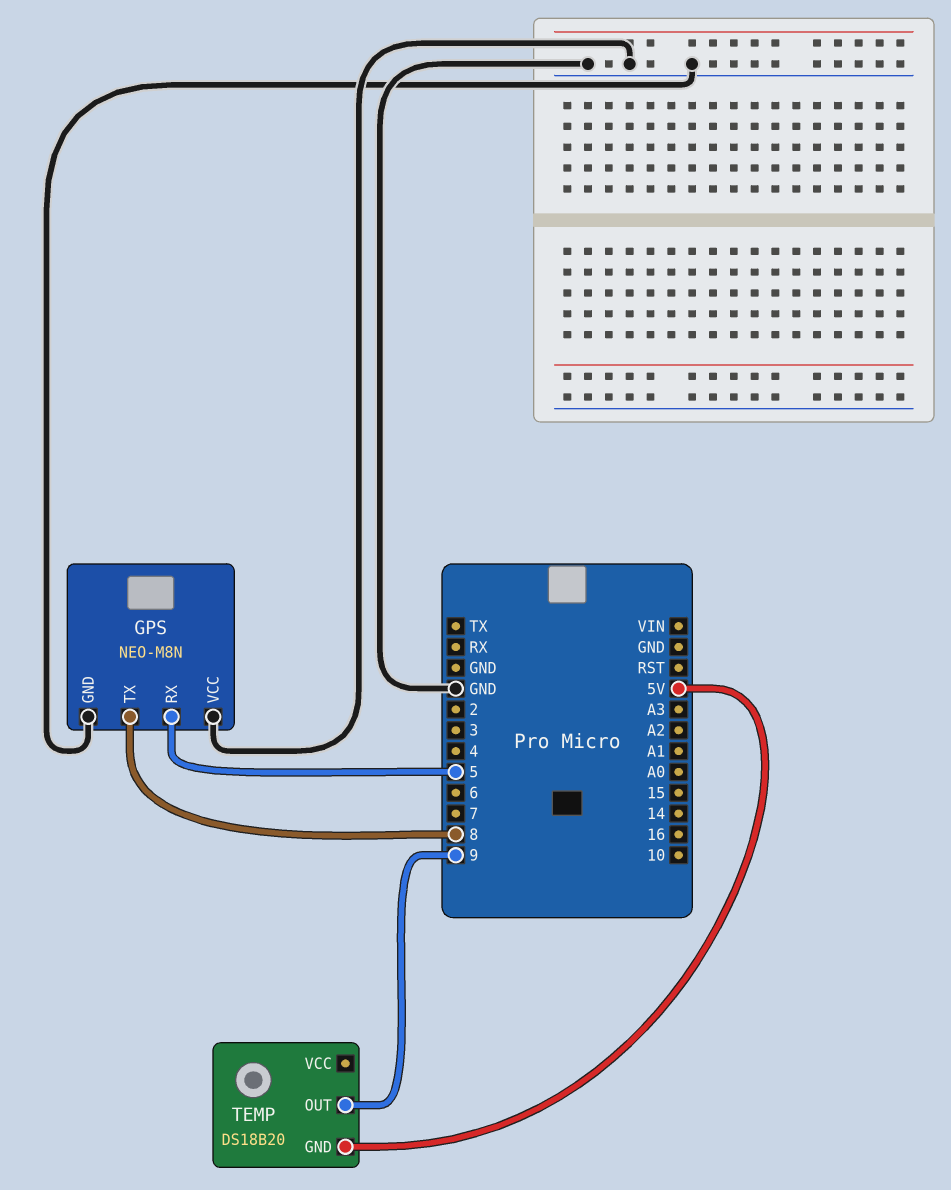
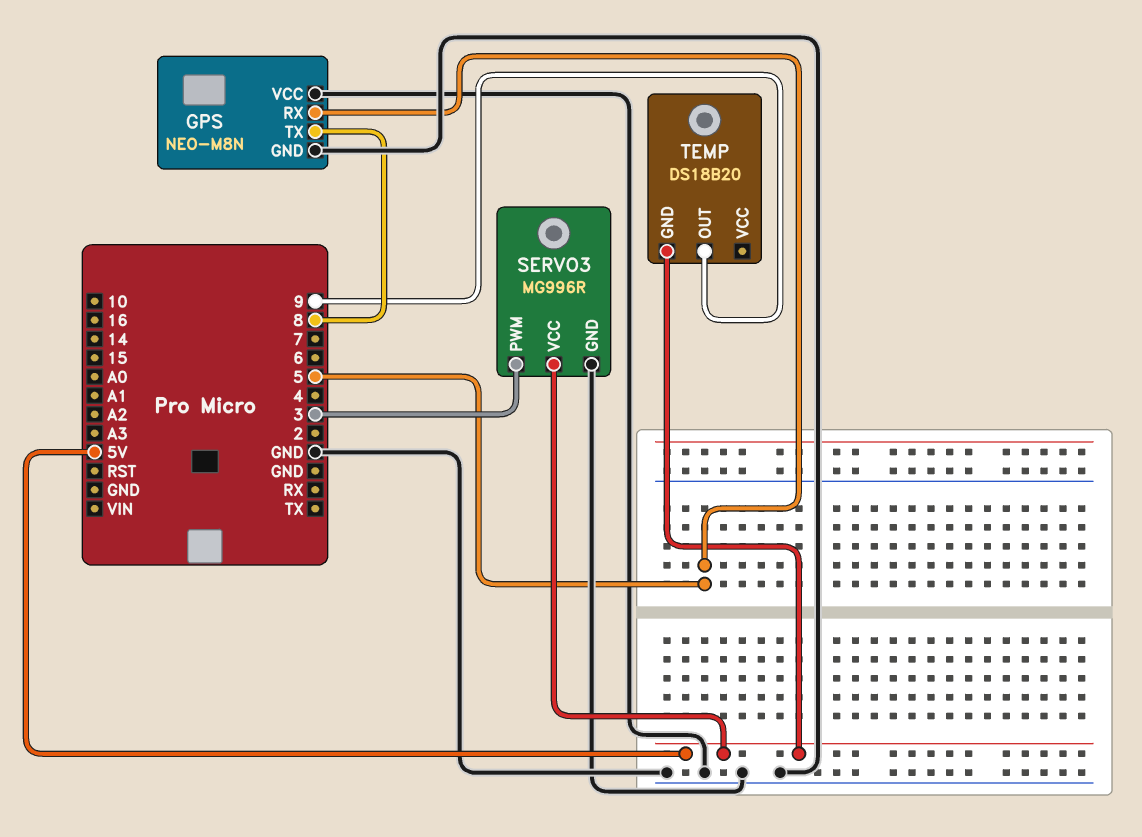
SERVO3: none -> MG996R
SERVO3 pin GND: none -> GND
SERVO3 pin PWM: none -> 3
SERVO3 pin VCC: none -> 5V

